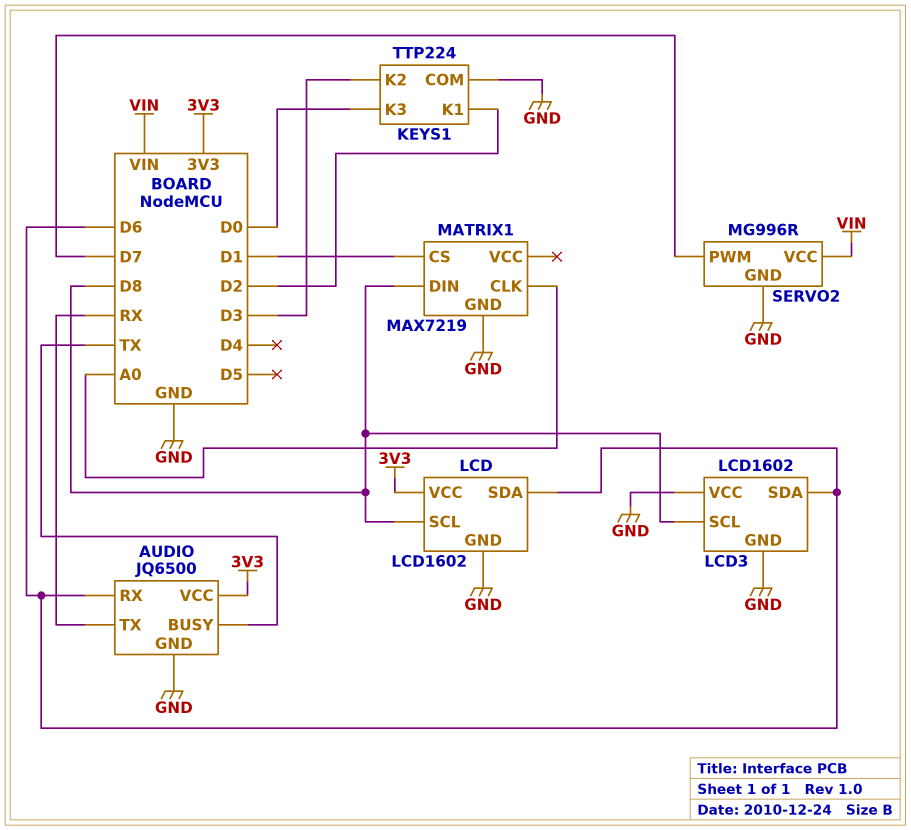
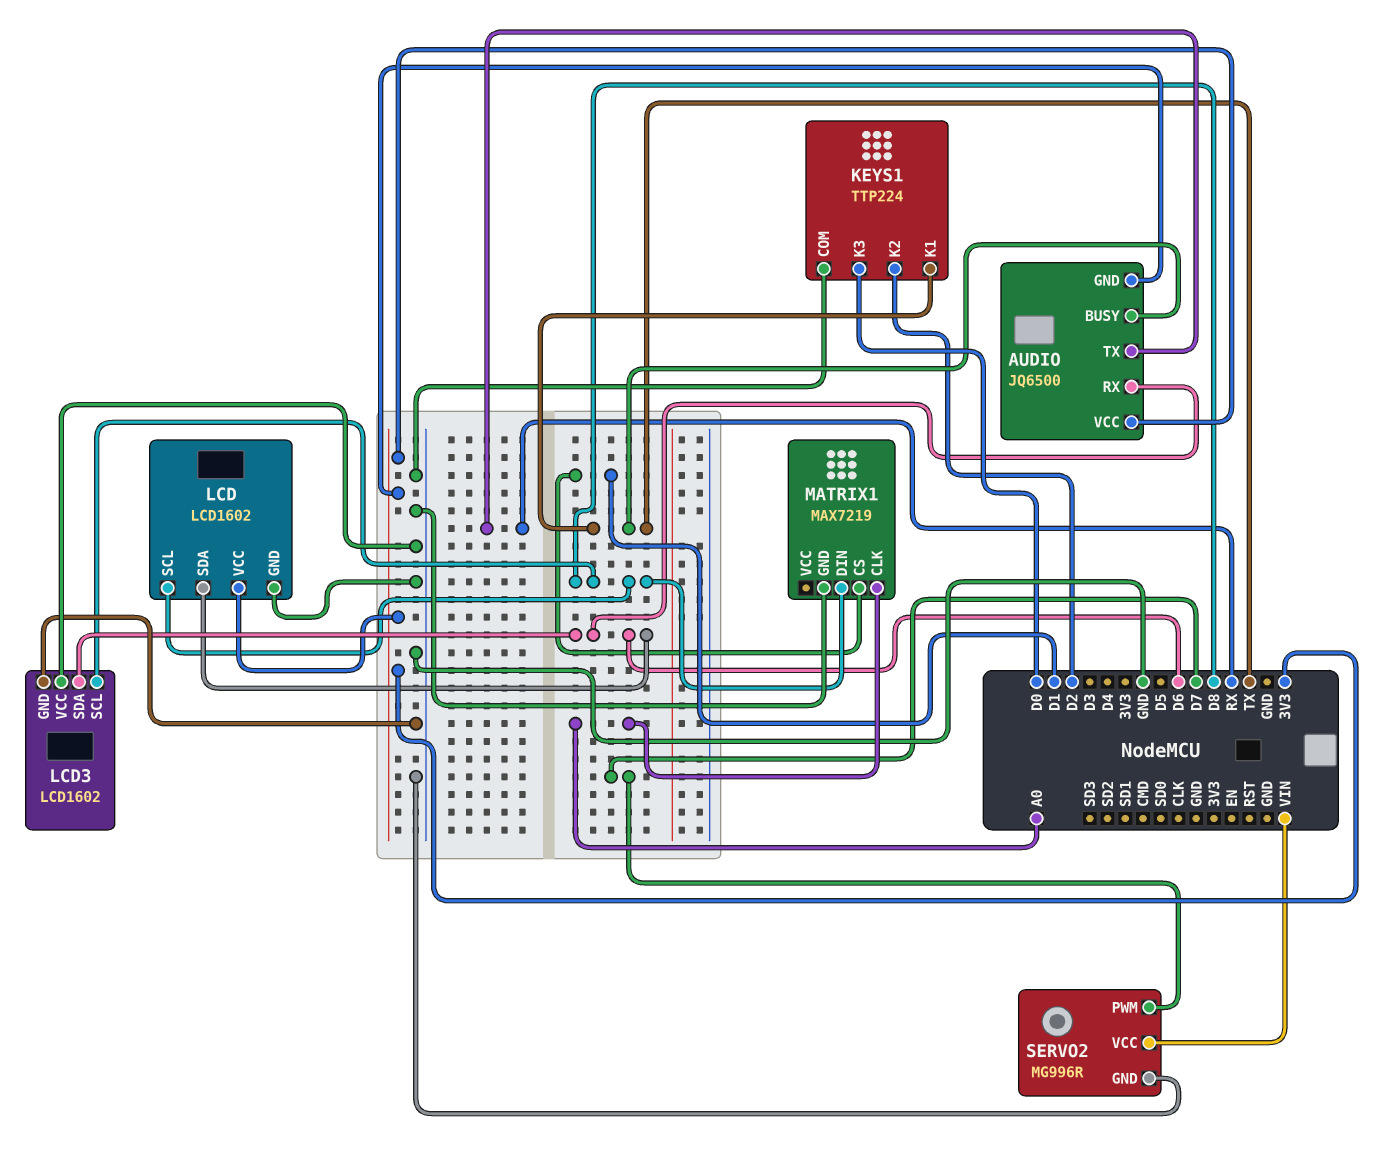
AUDIO pin GND: GND -> 3V3
KEYS1 pin K1: D2 -> TX
KEYS1 pin K2: D3 -> D2

